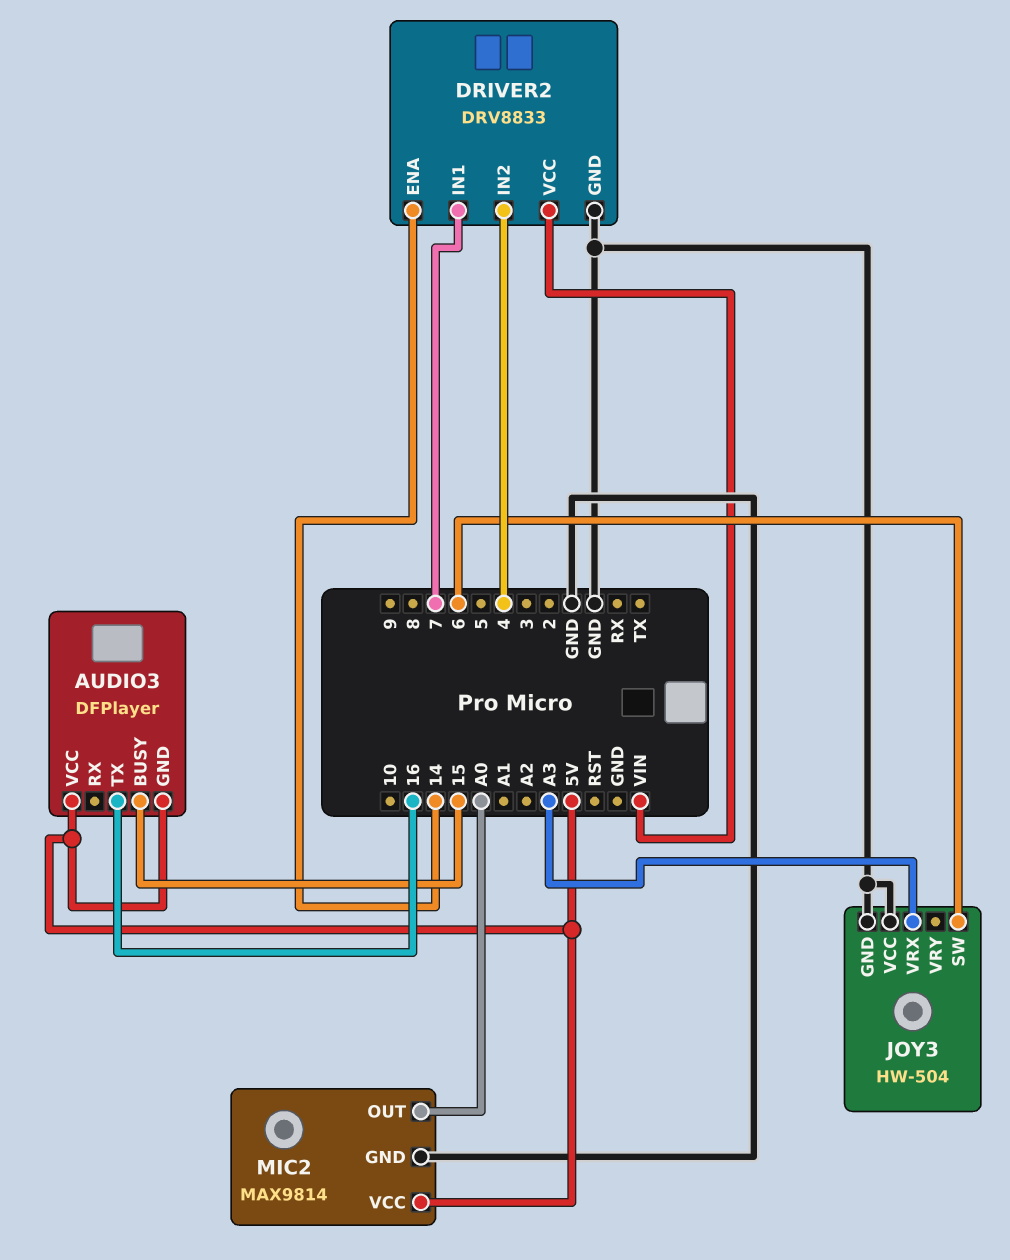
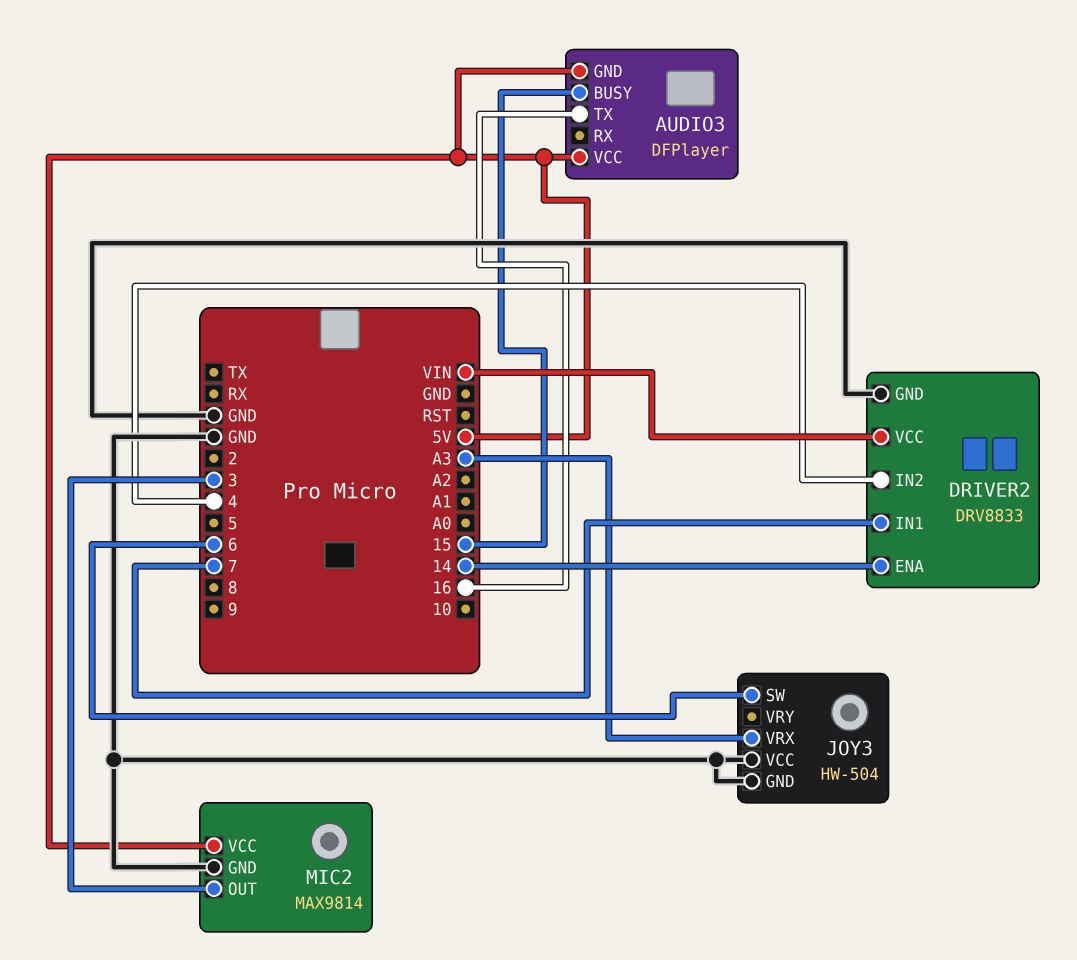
MIC2 pin OUT: A0 -> 3

